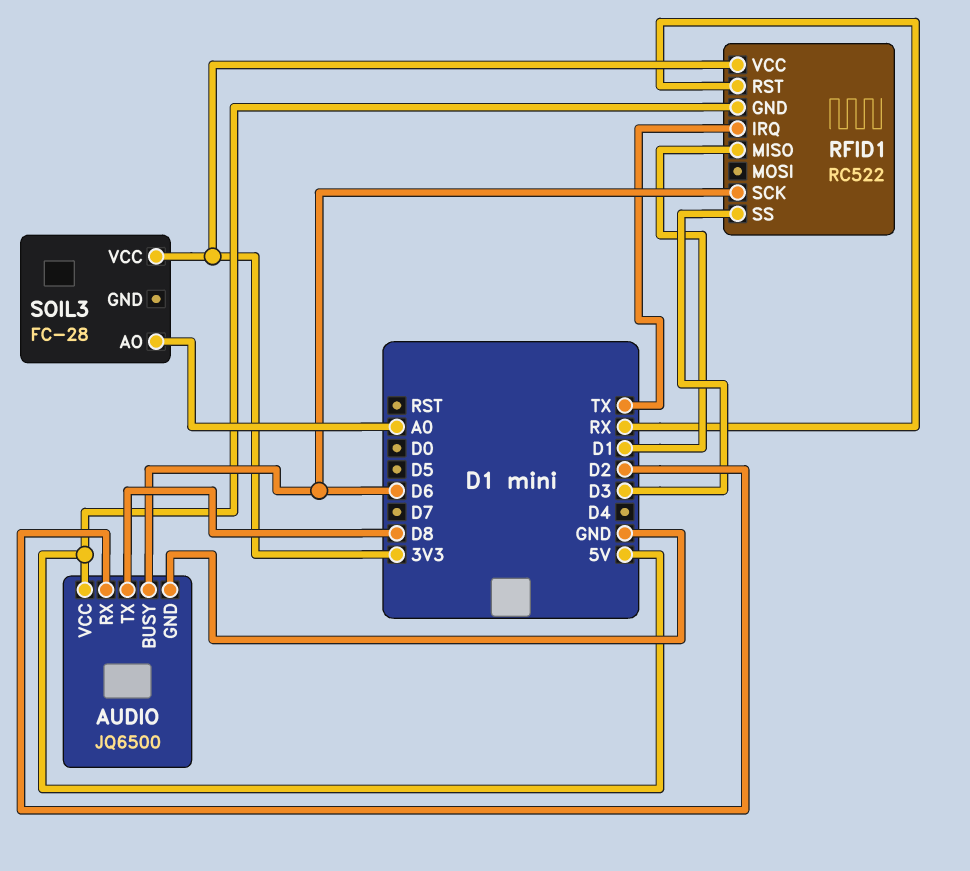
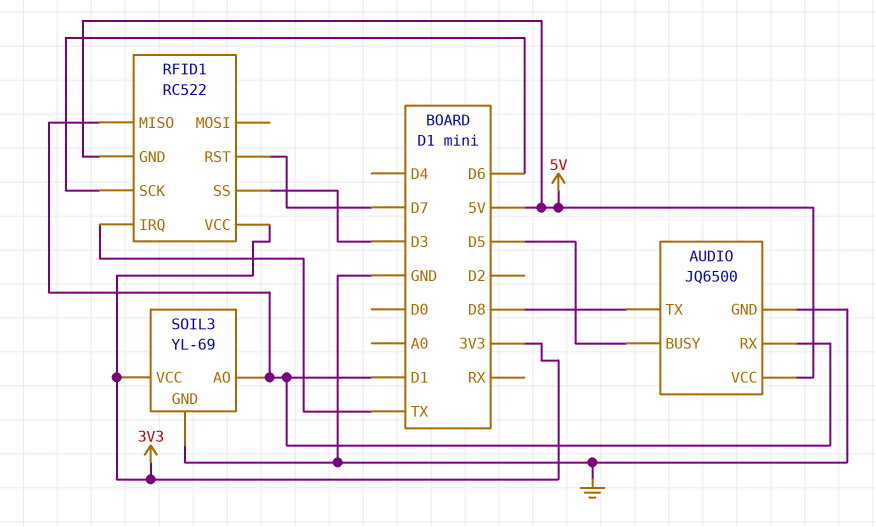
AUDIO pin BUSY: D6 -> D5
AUDIO pin RX: D2 -> D1
RFID1 pin RST: RX -> D7
SOIL3: FC-28 -> YL-69
SOIL3 pin AO: A0 -> D1
SOIL3 pin GND: none -> GND

